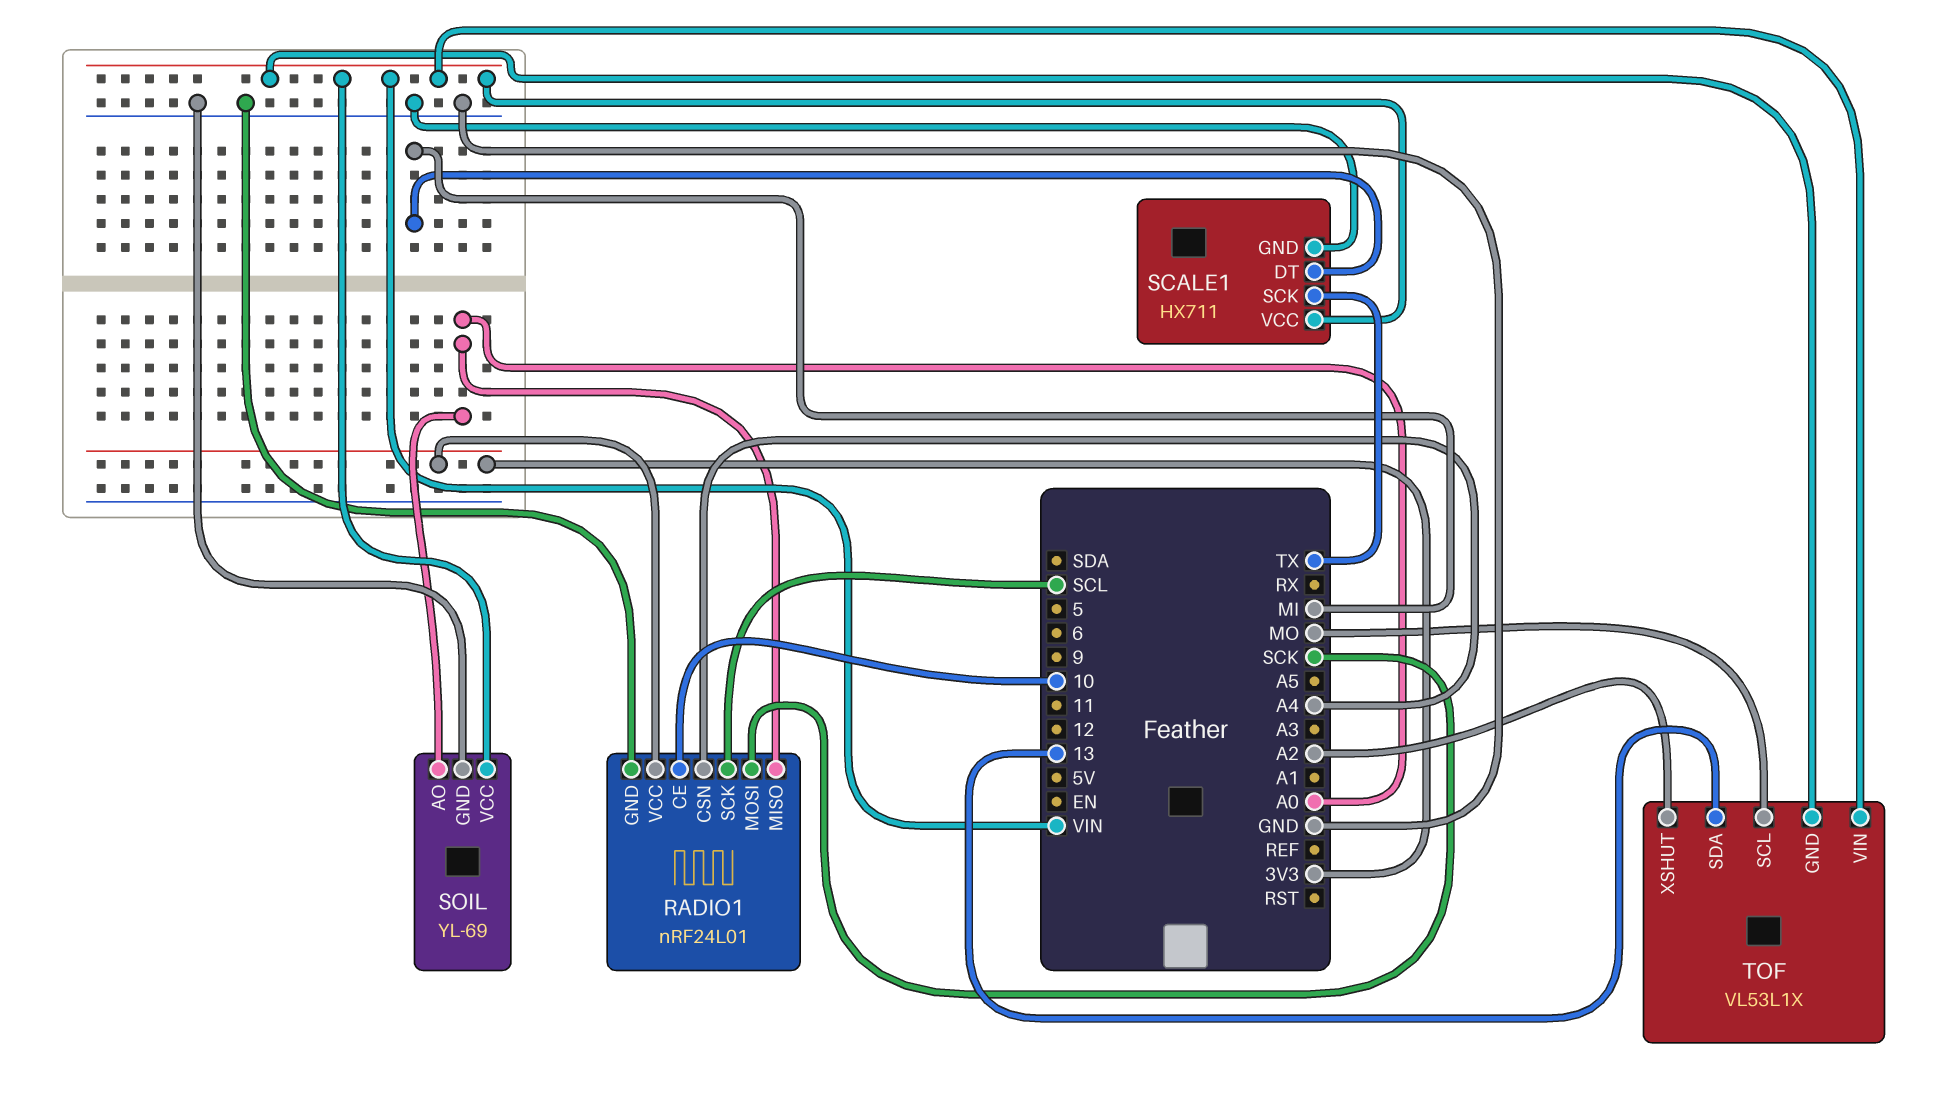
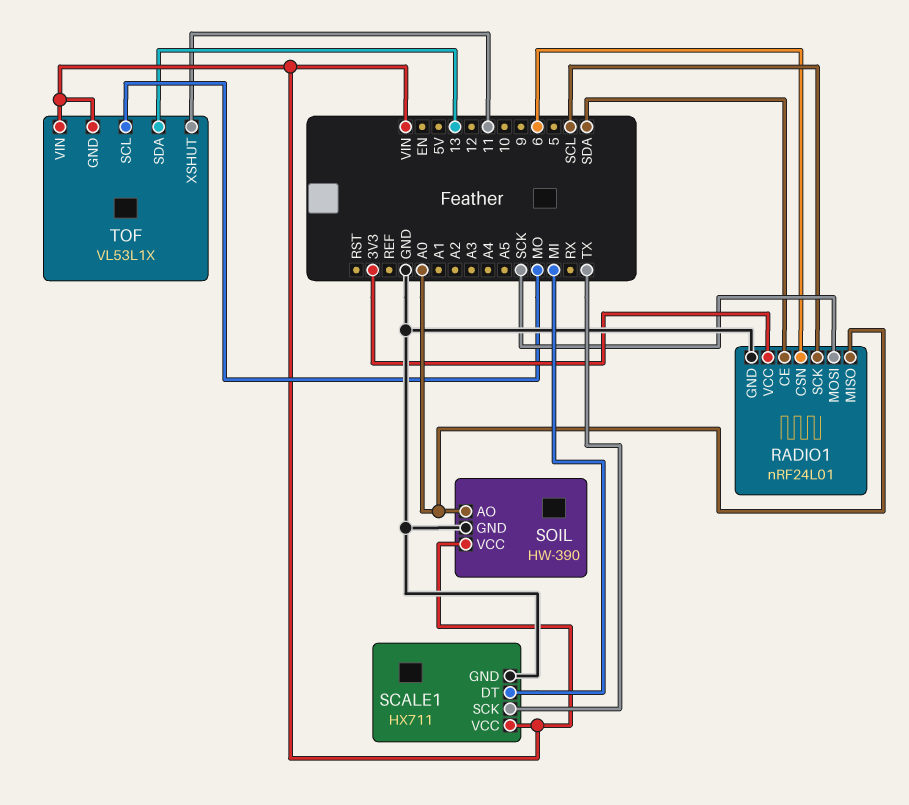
RADIO1 pin CE: 10 -> SDA
RADIO1 pin CSN: A4 -> 6
SOIL: YL-69 -> HW-390
TOF pin XSHUT: A2 -> 11

